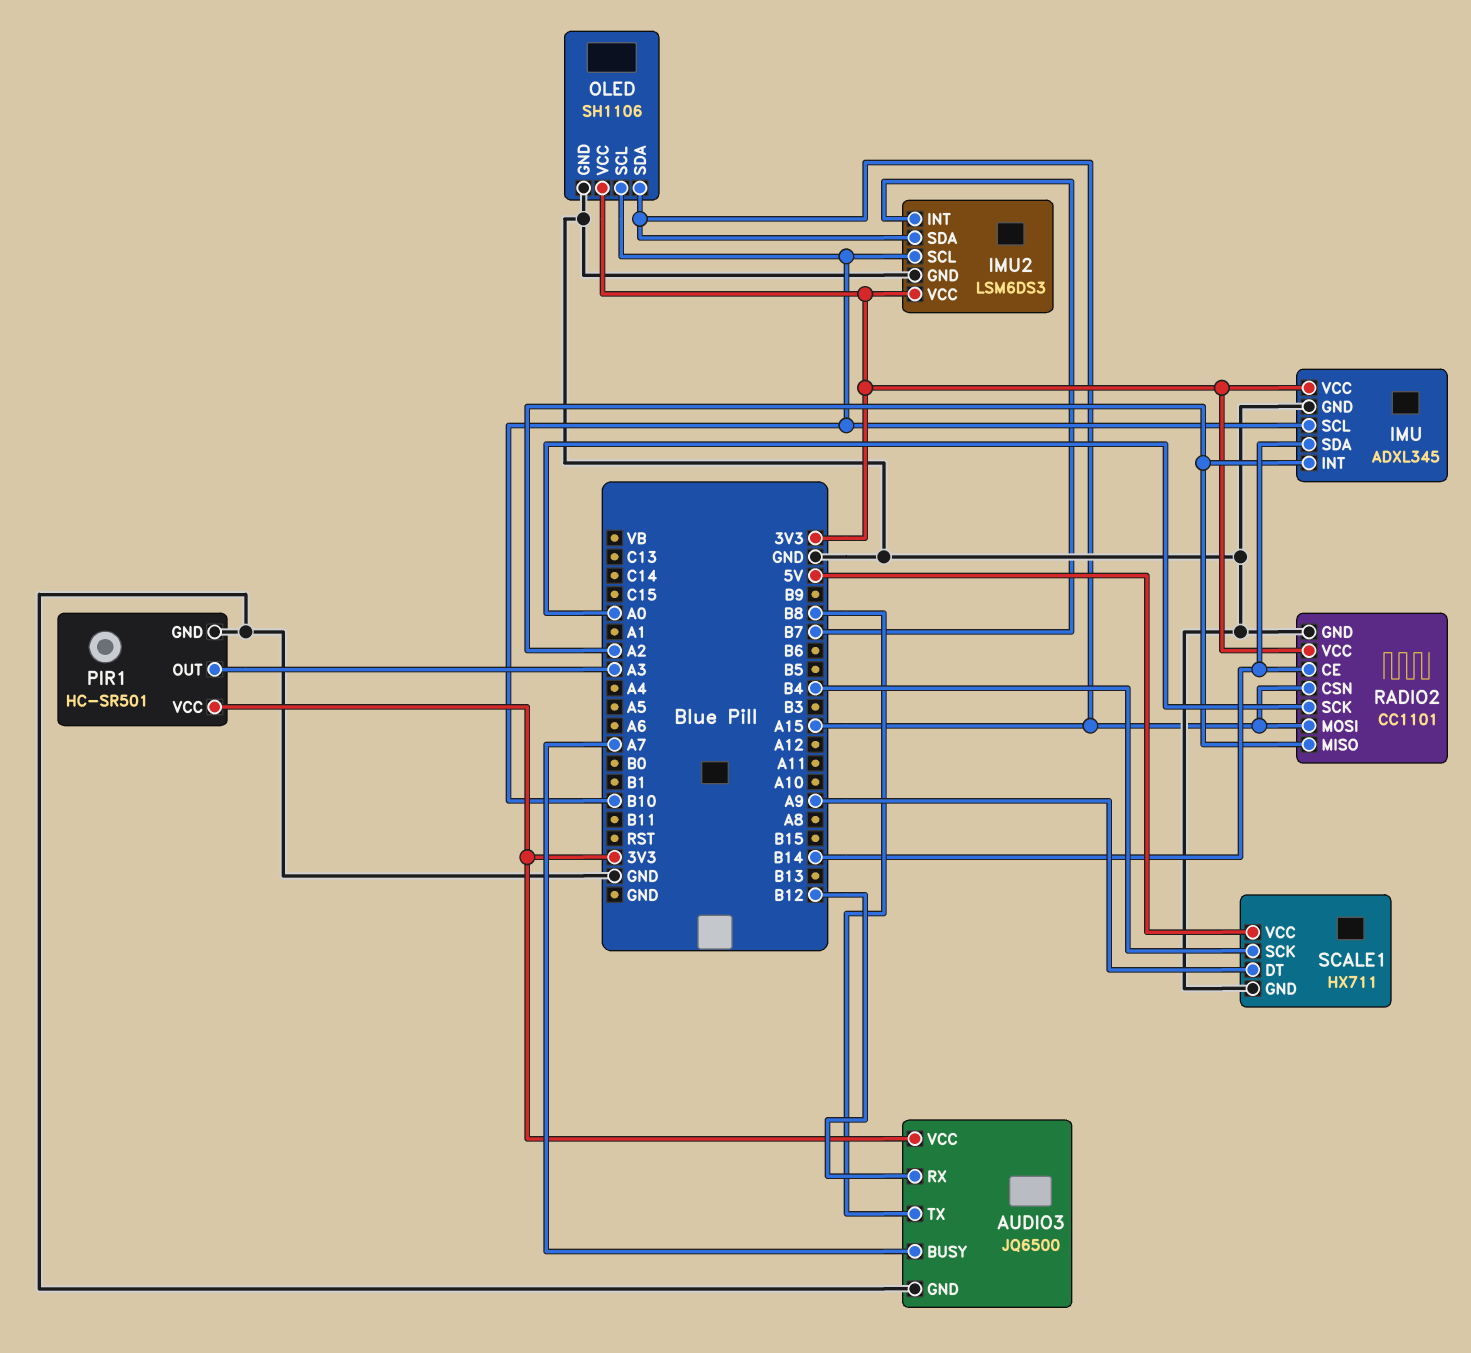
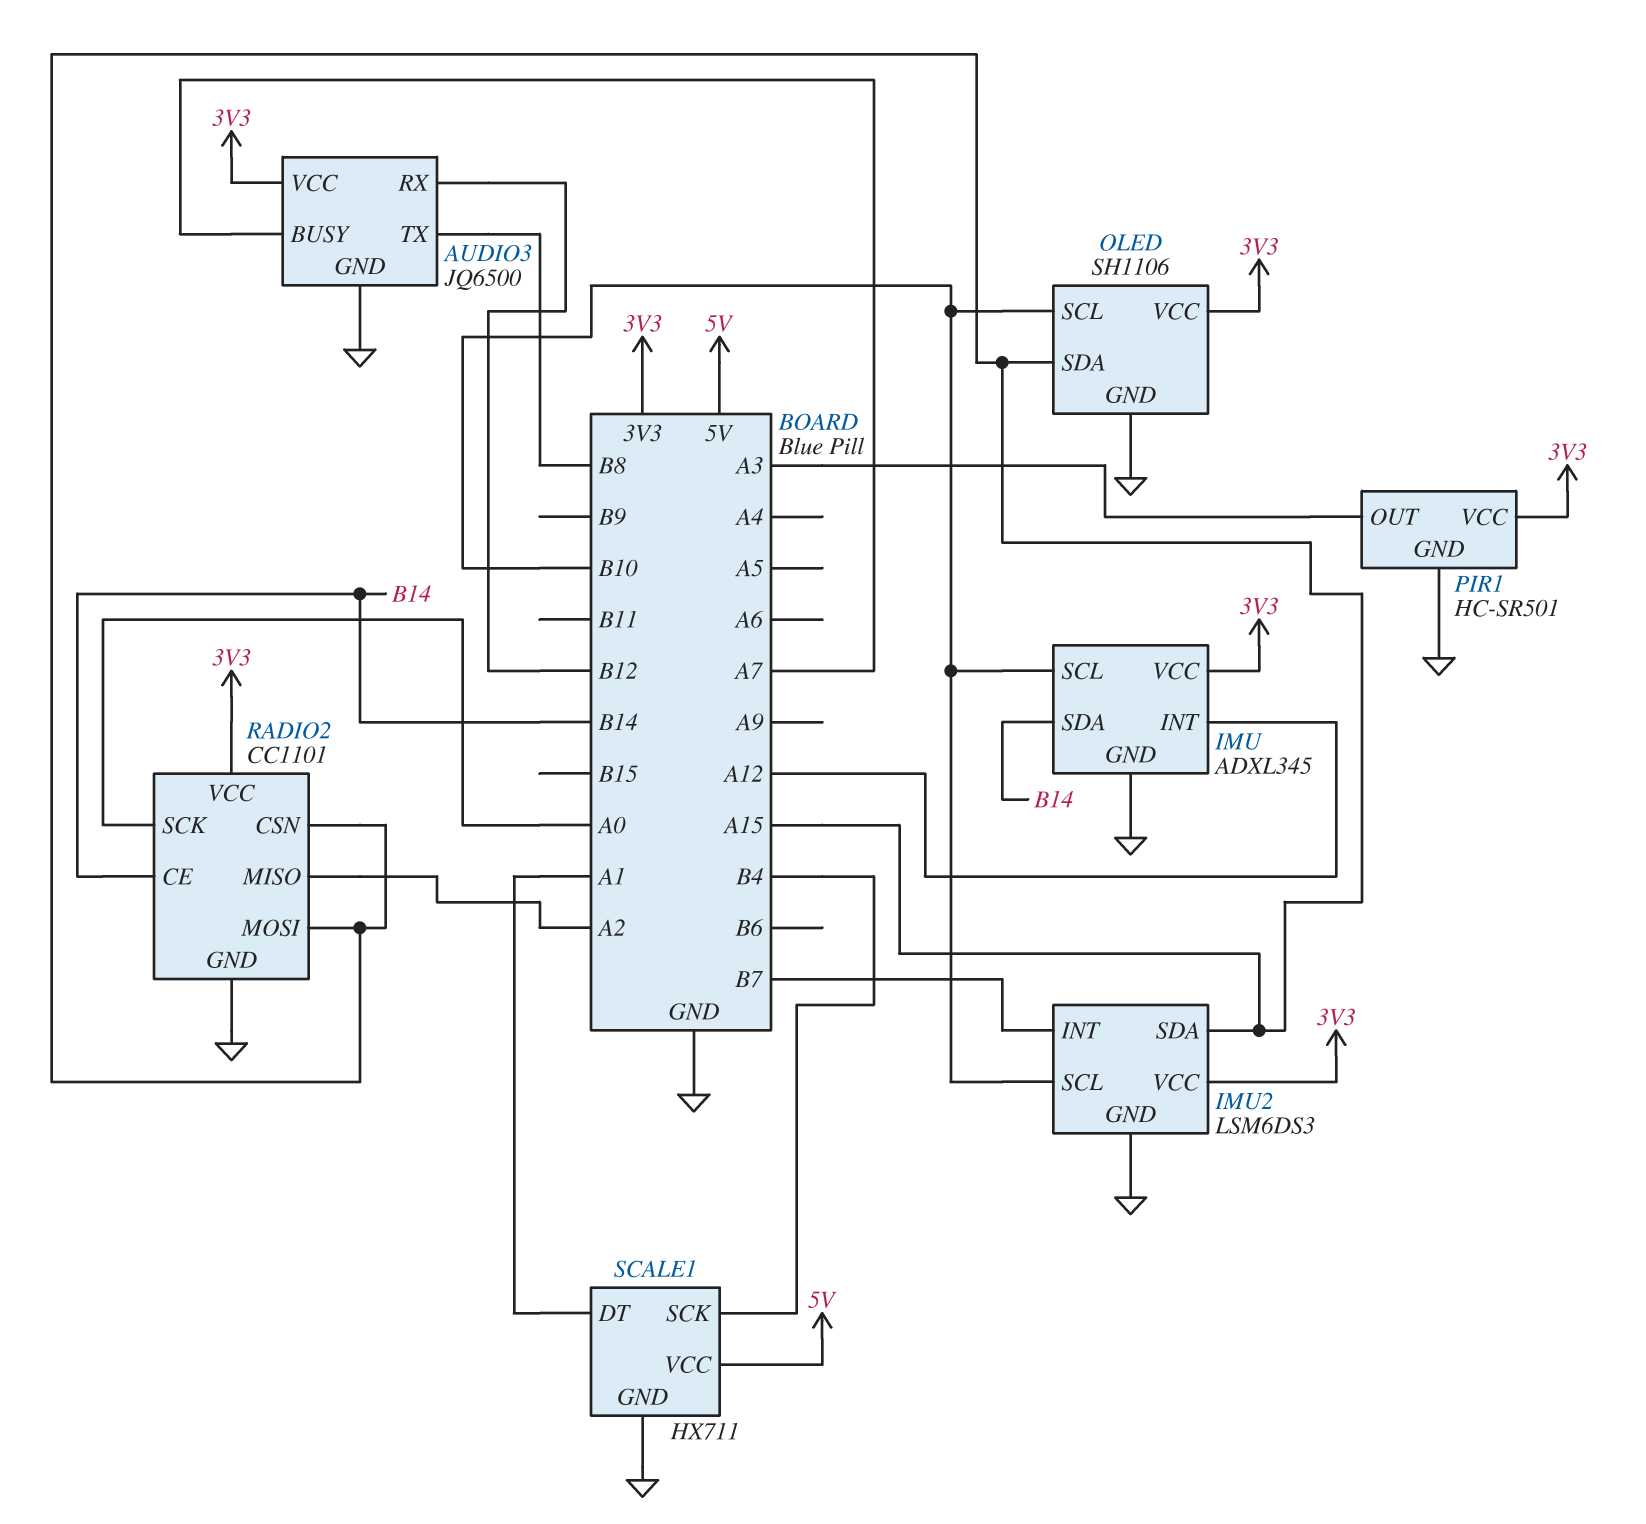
IMU pin INT: A2 -> A12
SCALE1 pin DT: A9 -> A1

